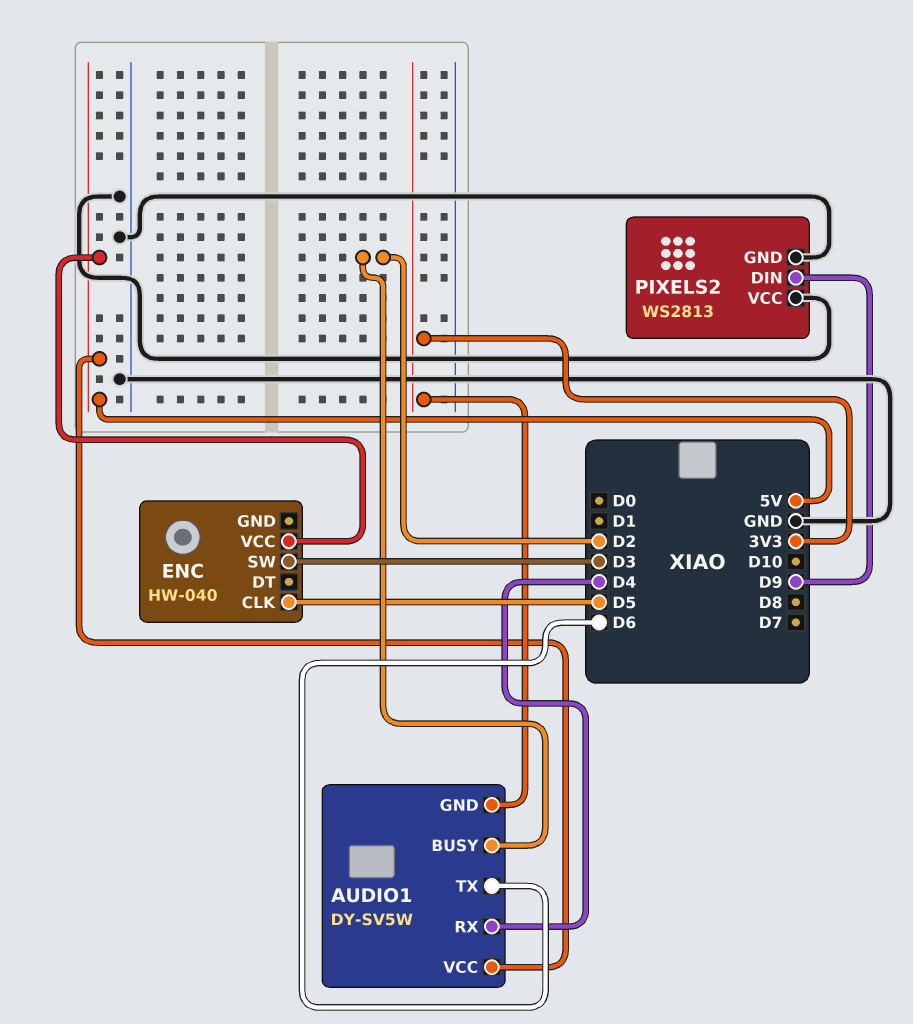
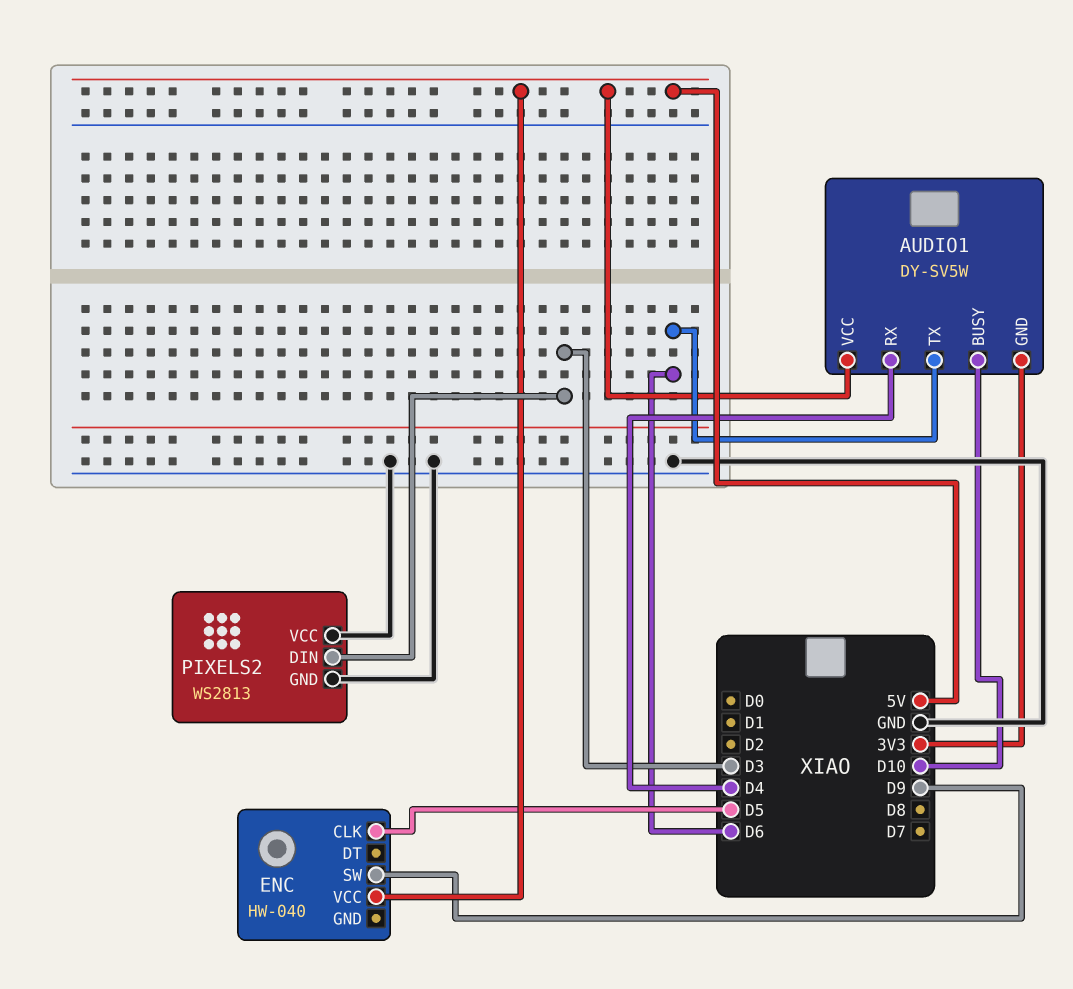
AUDIO1 pin BUSY: D2 -> D10
ENC pin SW: D3 -> D9
PIXELS2 pin DIN: D9 -> D3

